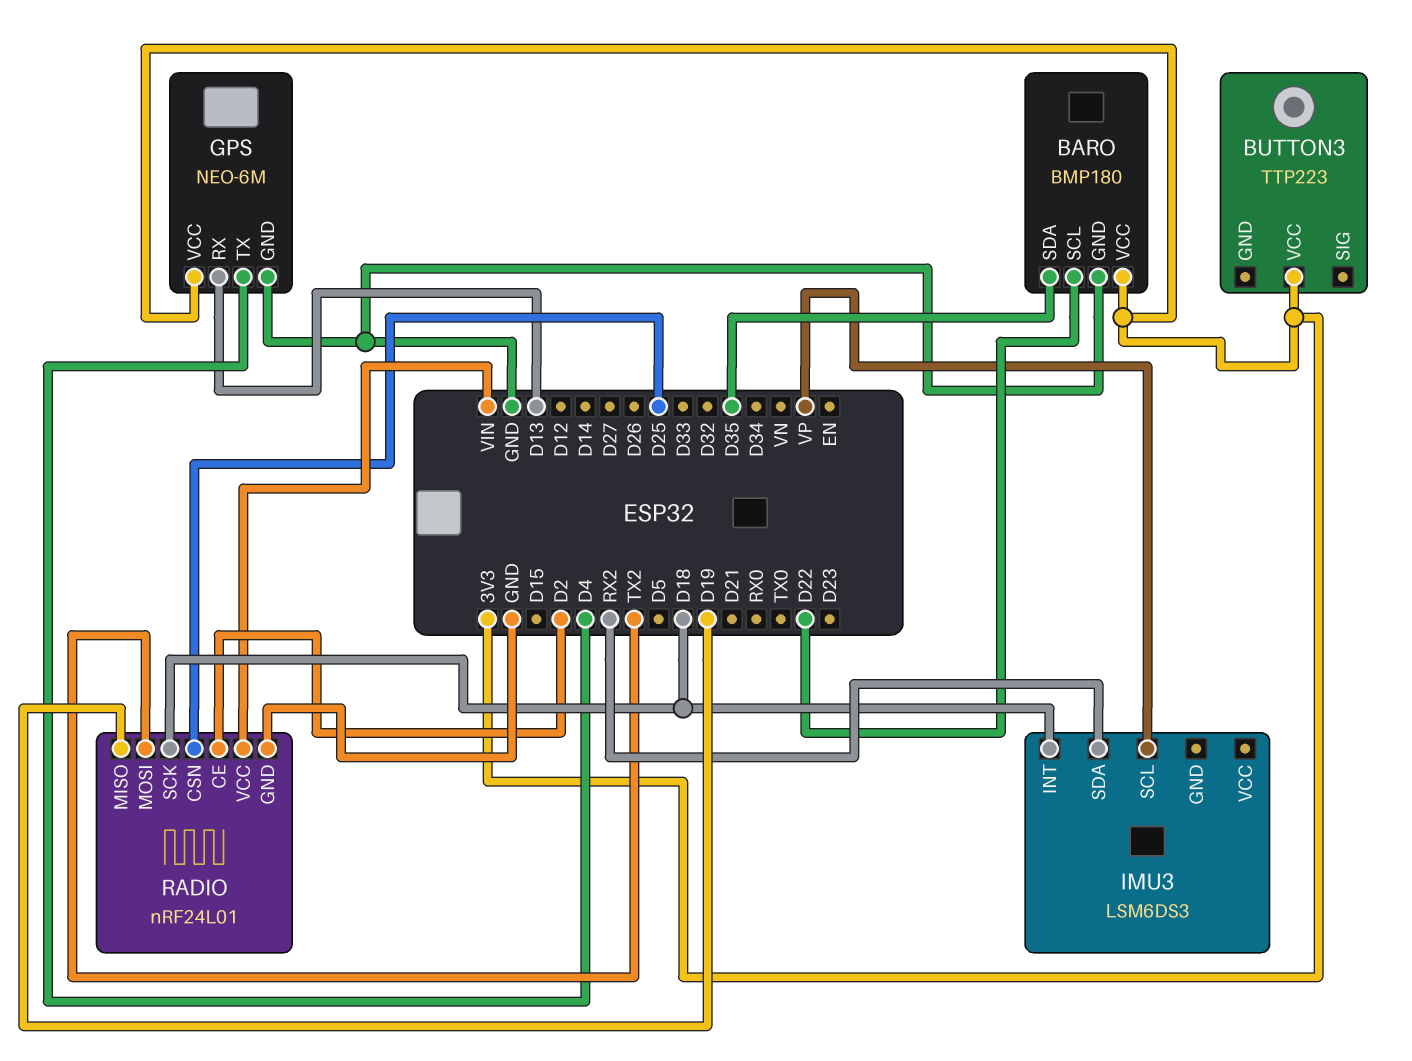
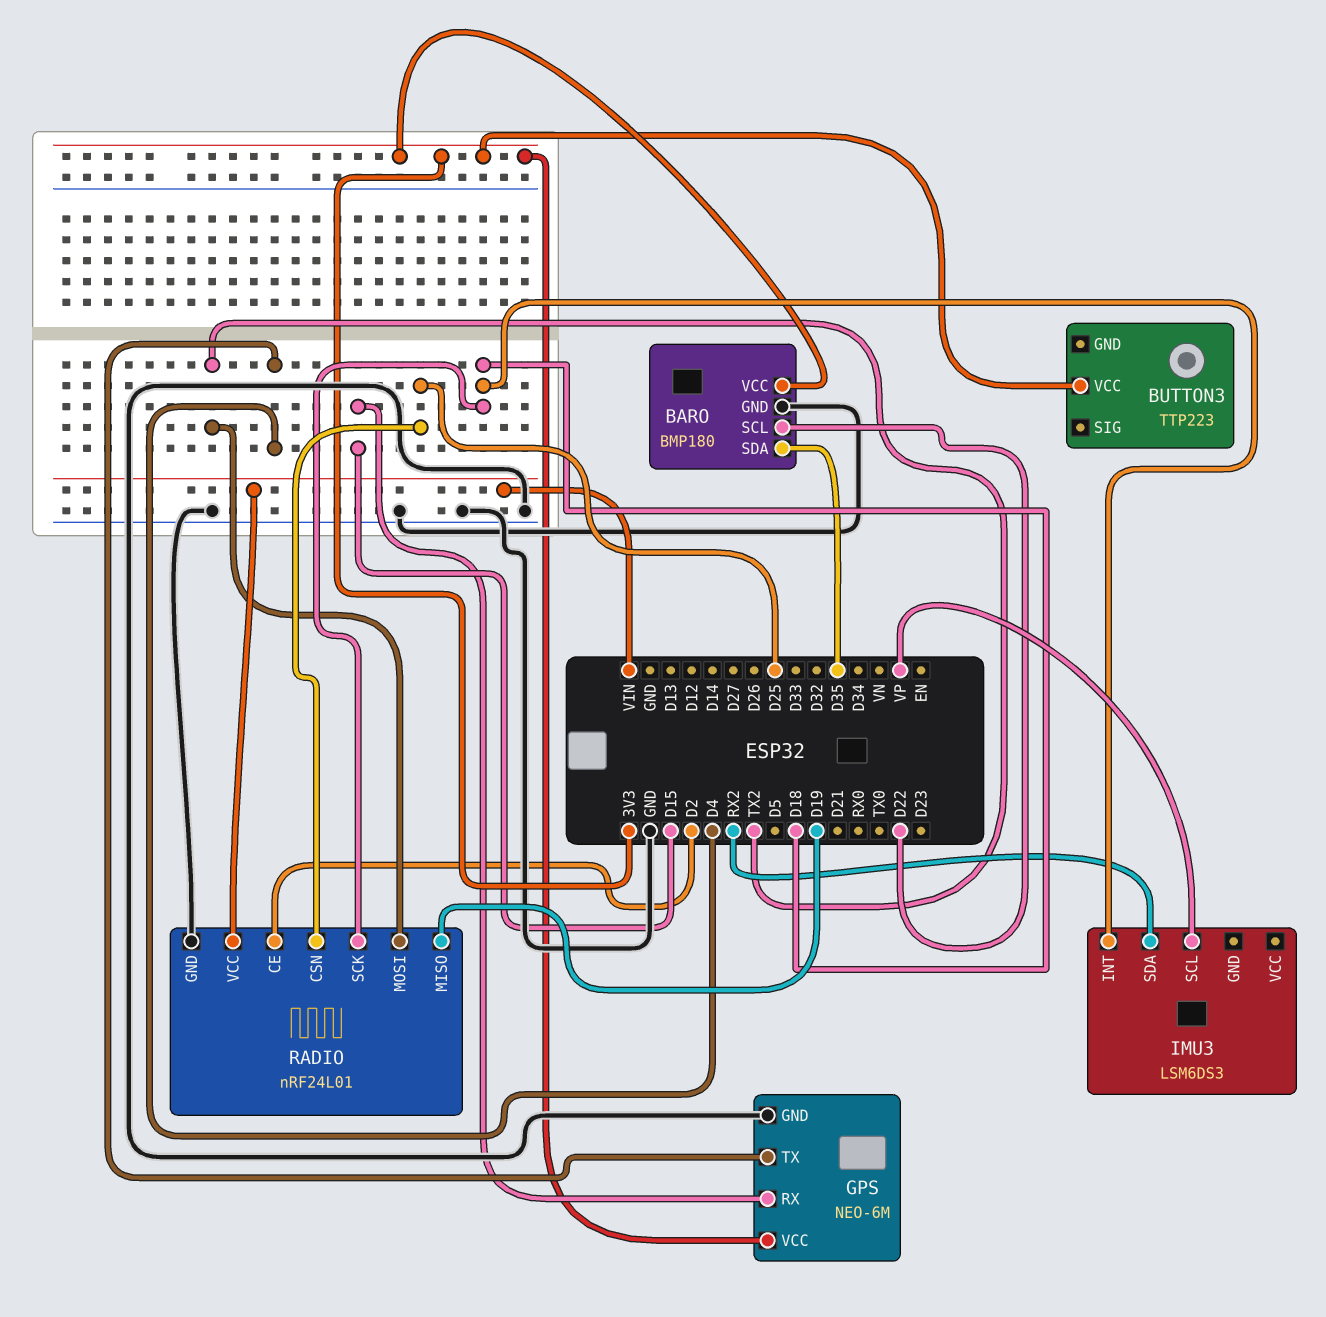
GPS pin RX: D13 -> D15

